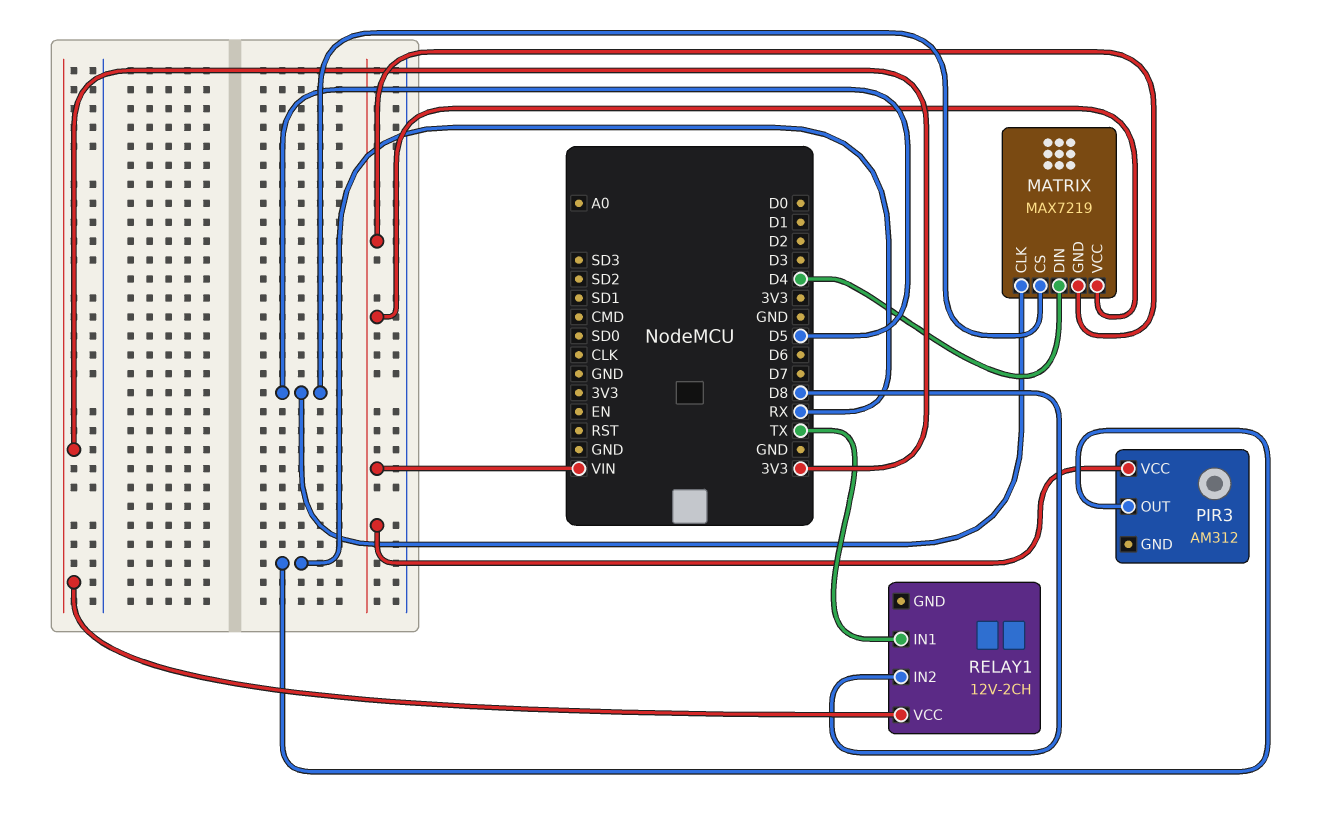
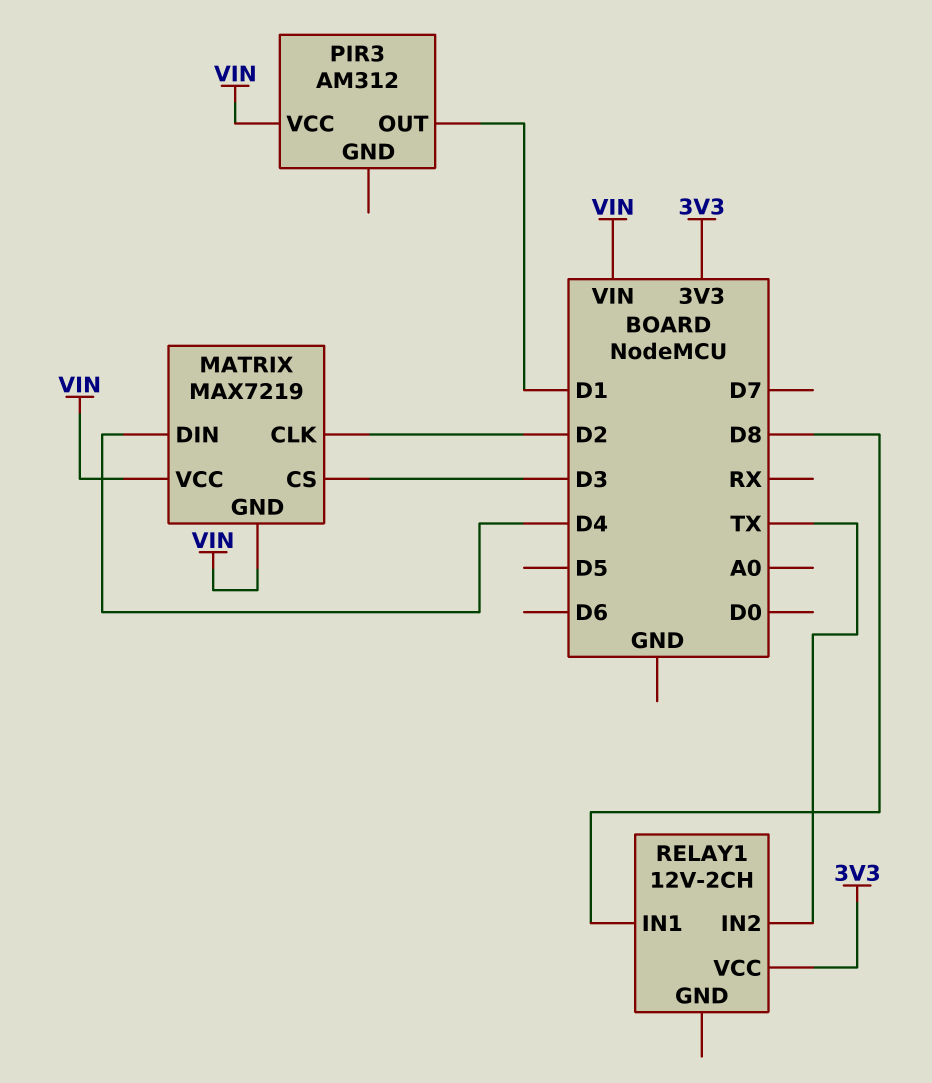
MATRIX pin CLK: D5 -> D2
MATRIX pin CS: D5 -> D3
PIR3 pin OUT: RX -> D1
RELAY1 pin IN1: TX -> D8
RELAY1 pin IN2: D8 -> TX

